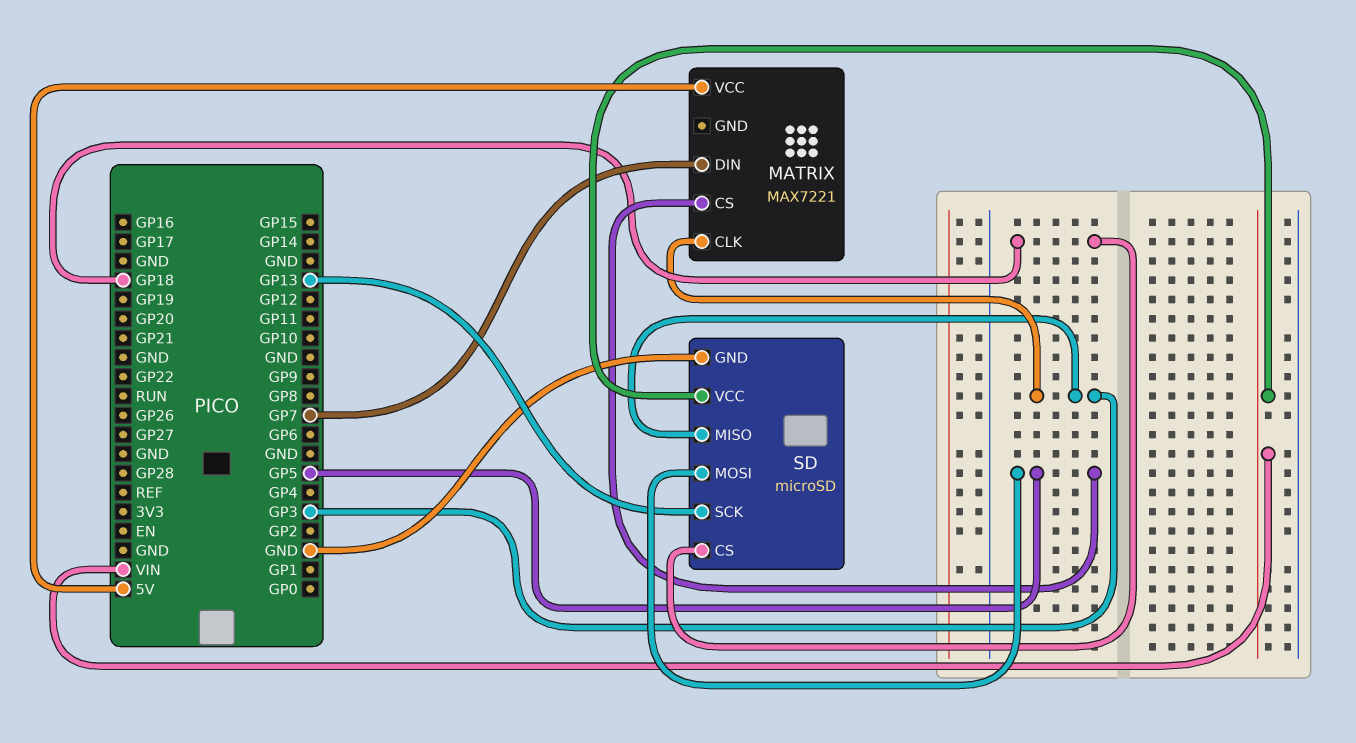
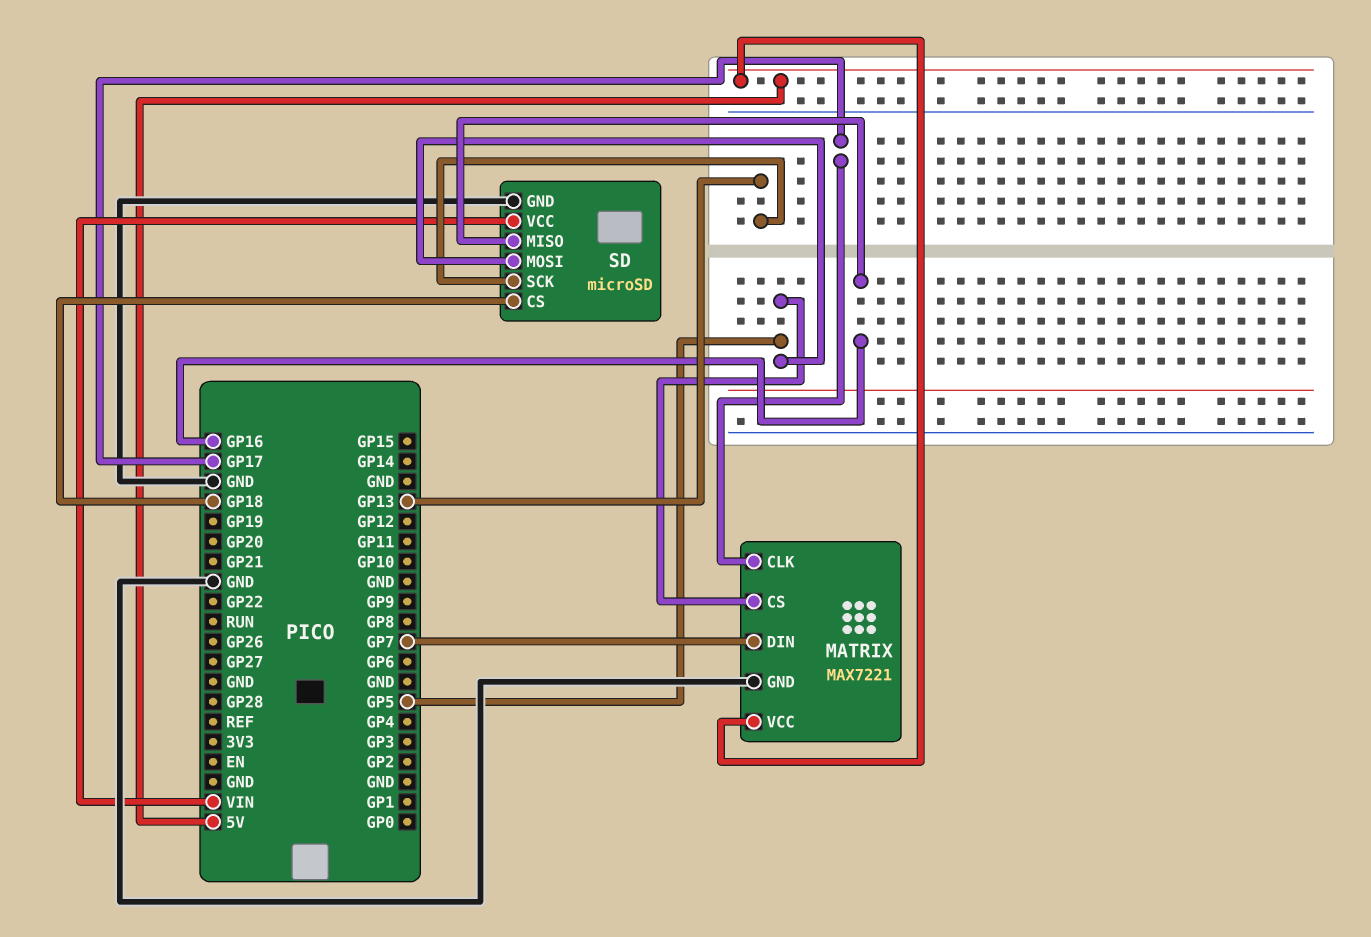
MATRIX pin CLK: GP3 -> GP17
MATRIX pin GND: none -> GND
SD pin MISO: GP3 -> GP16

